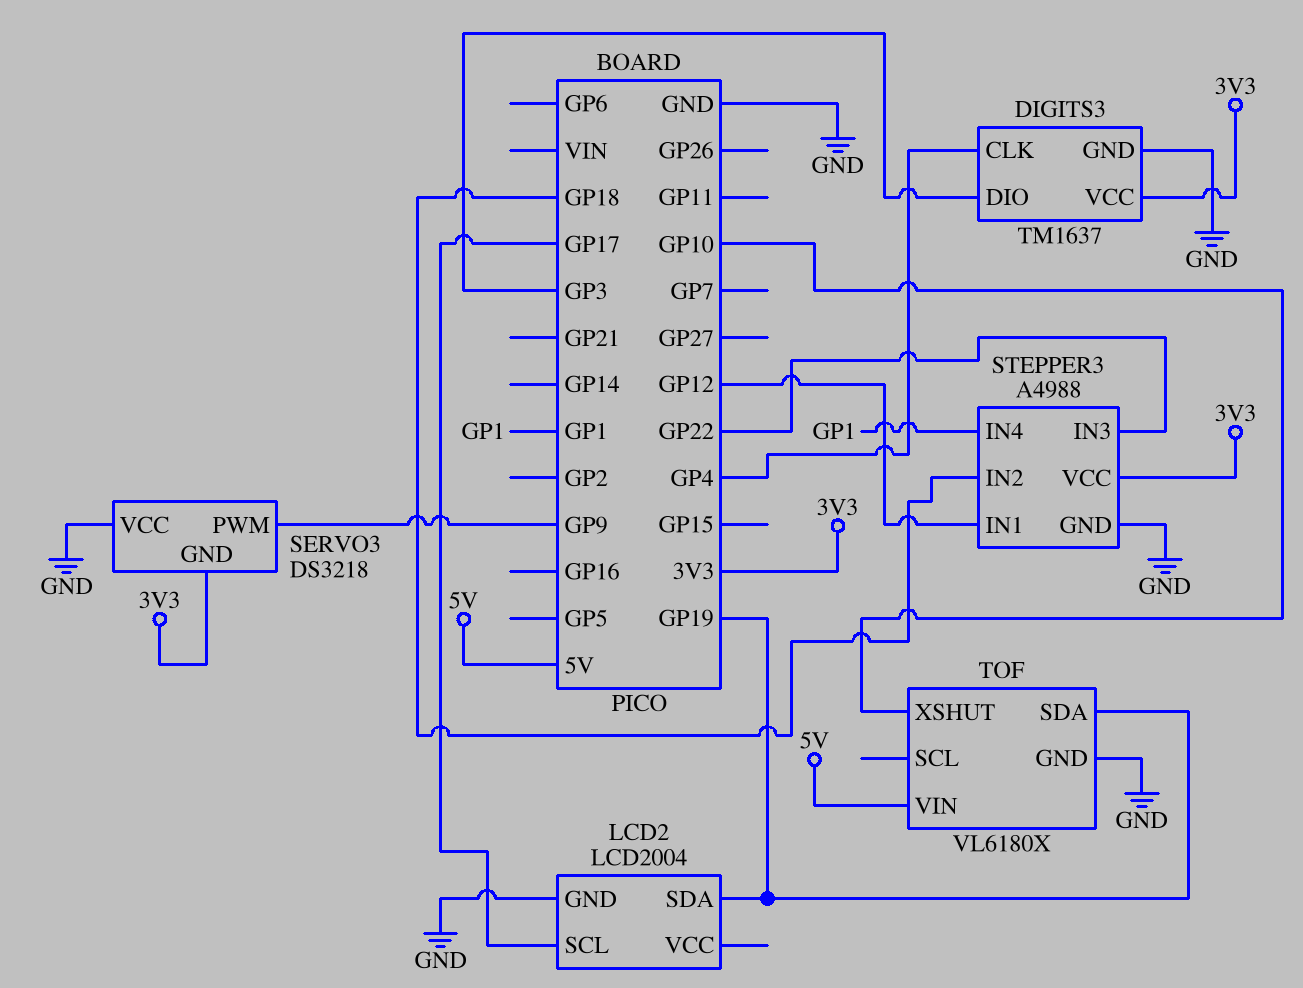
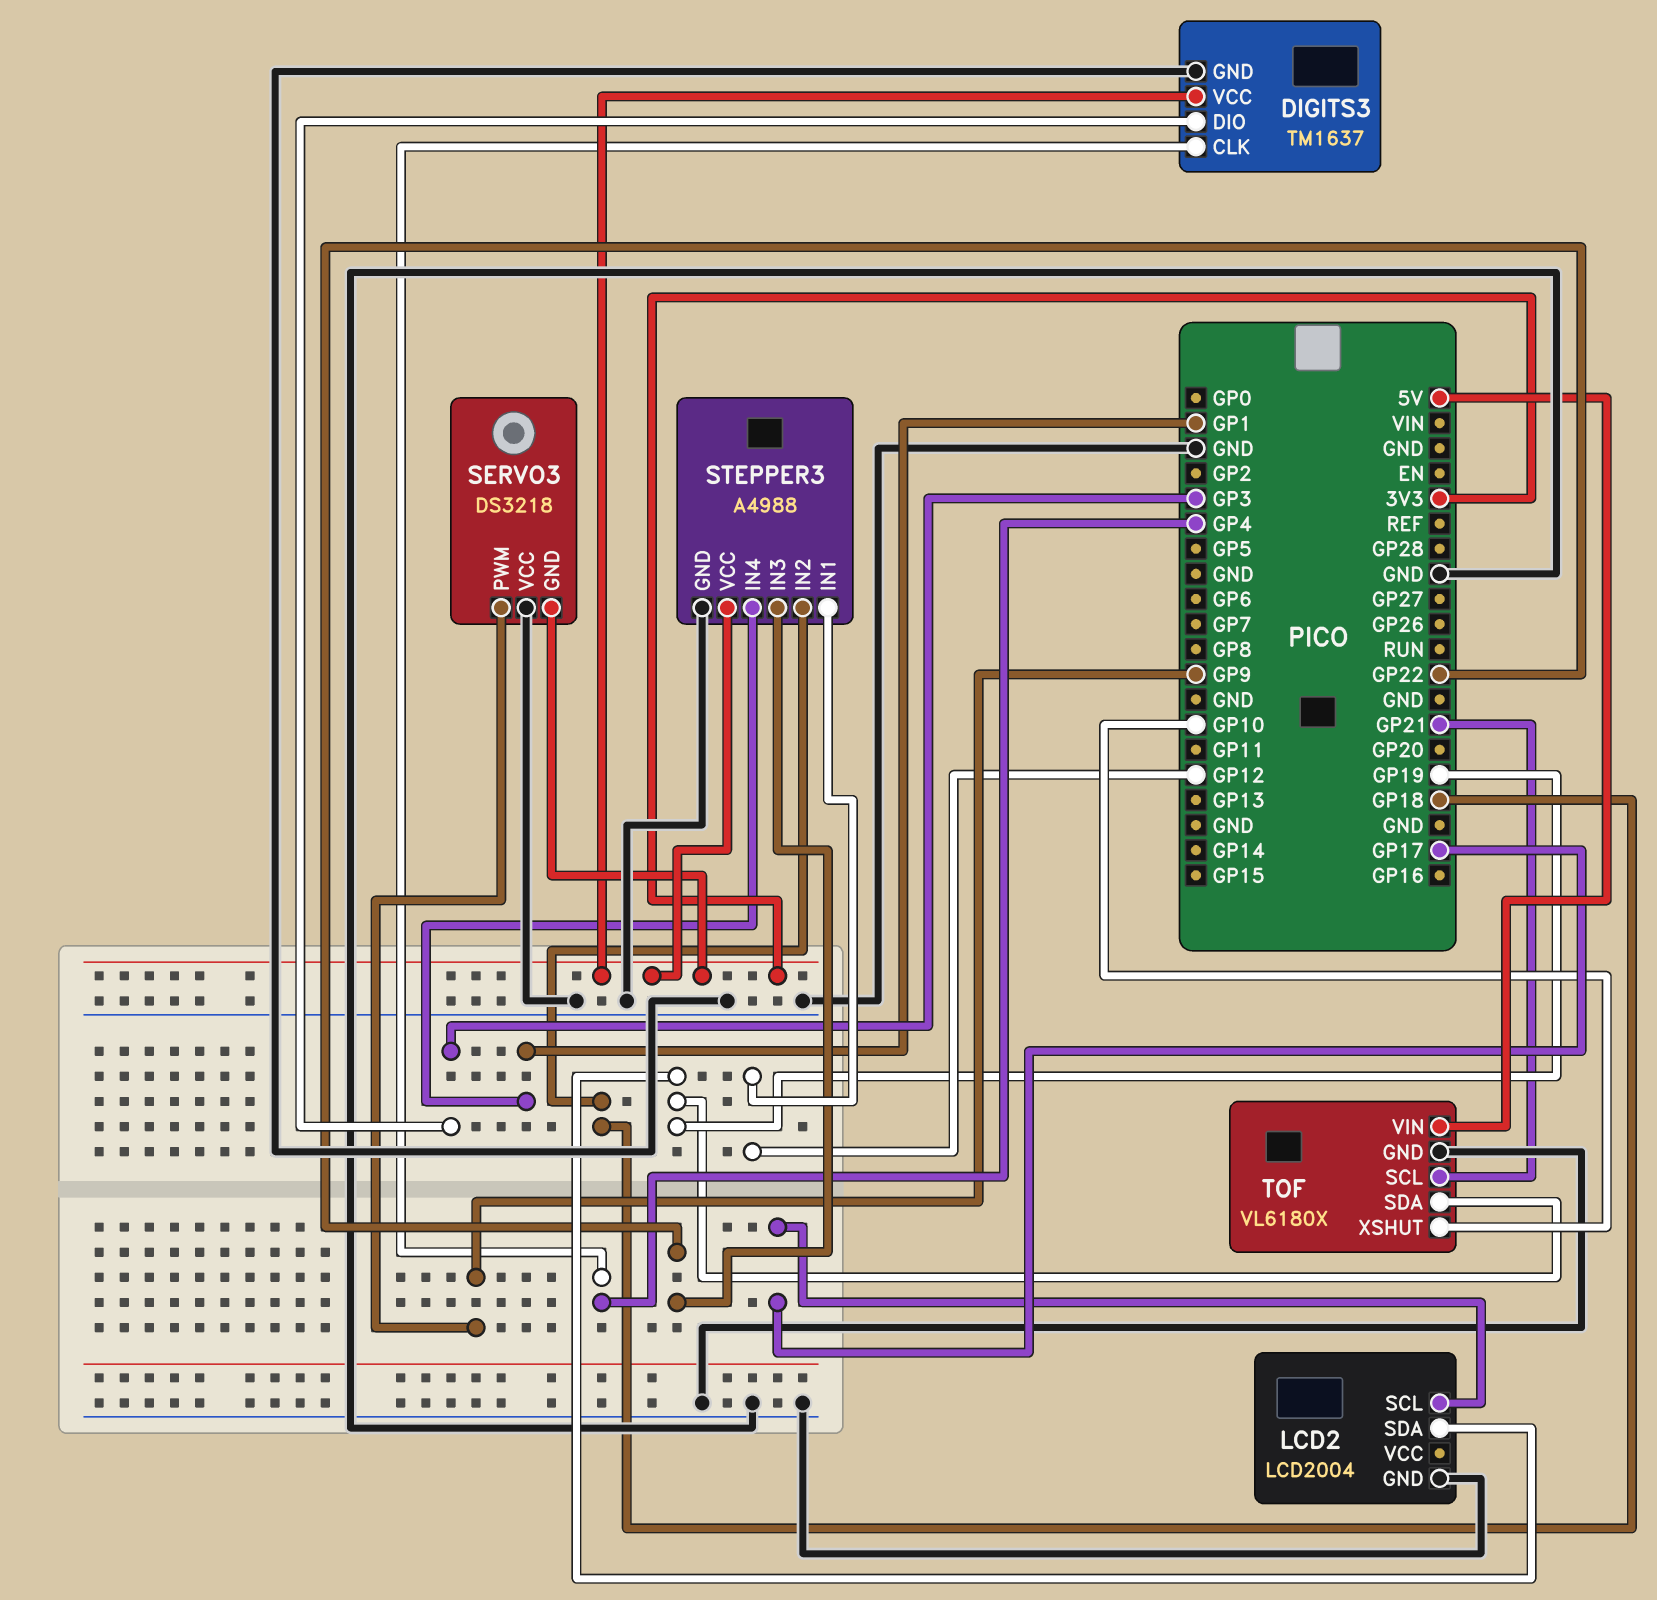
TOF pin SCL: none -> GP21

